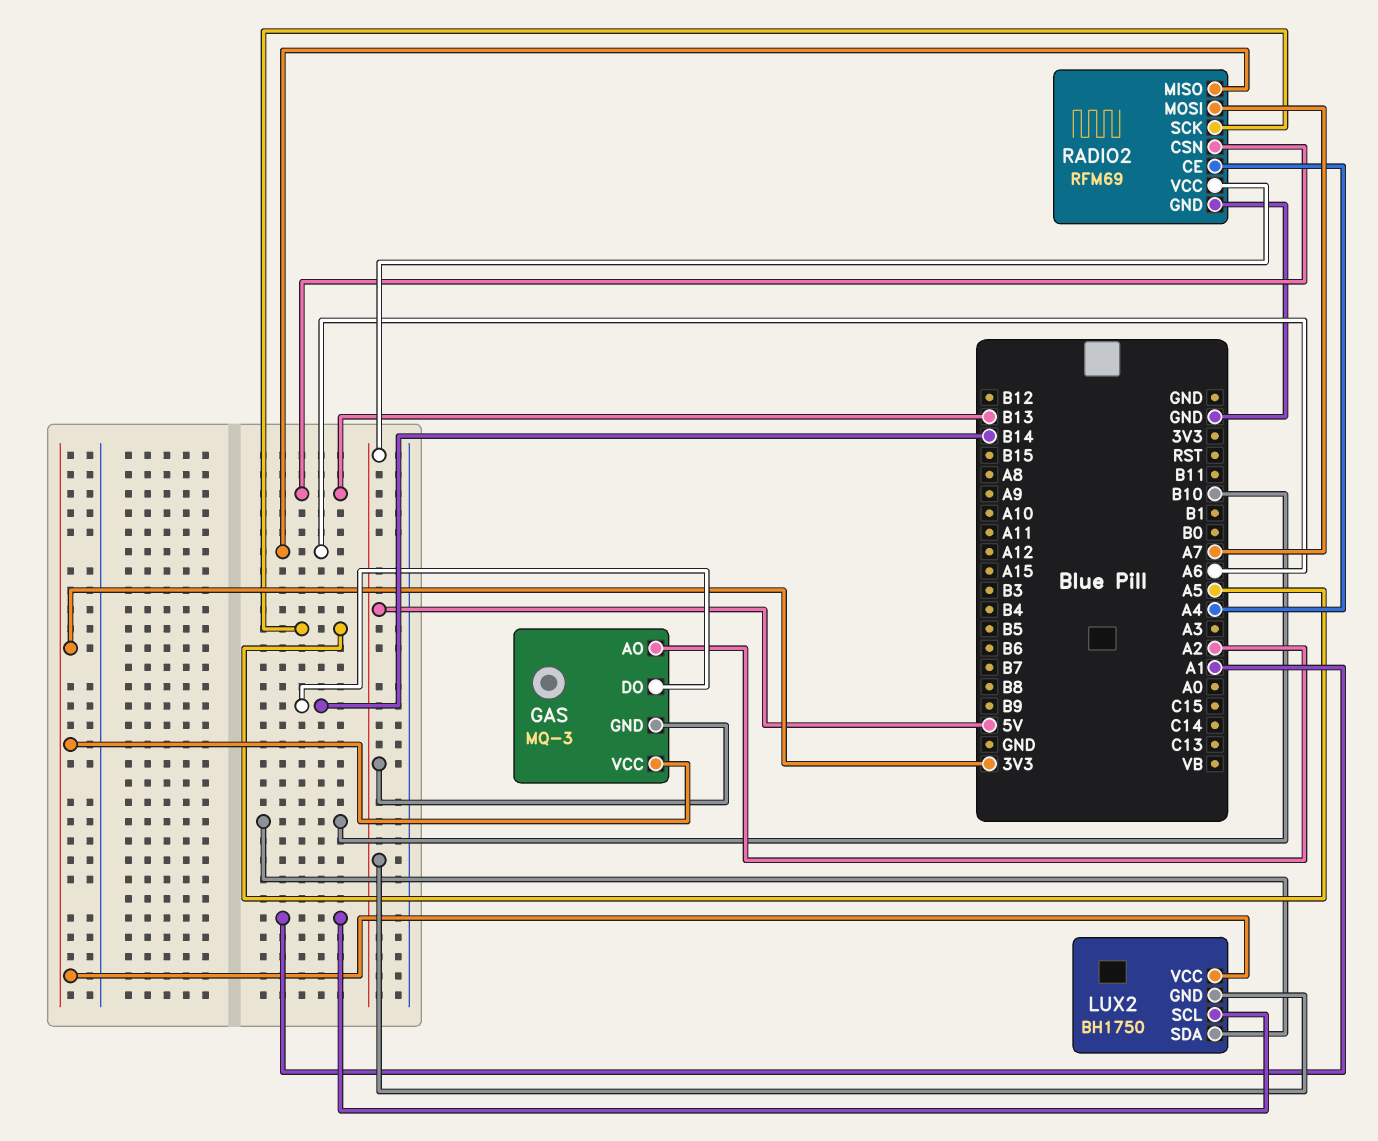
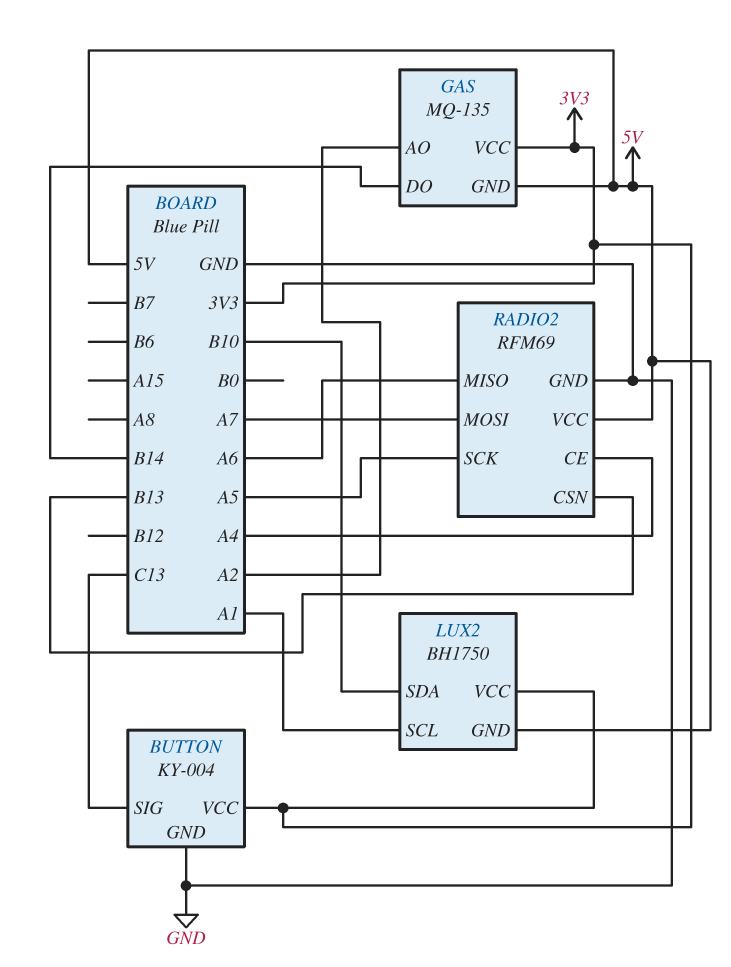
BUTTON: none -> KY-004
BUTTON pin GND: none -> GND
BUTTON pin SIG: none -> C13
BUTTON pin VCC: none -> 3V3
GAS: MQ-3 -> MQ-135

